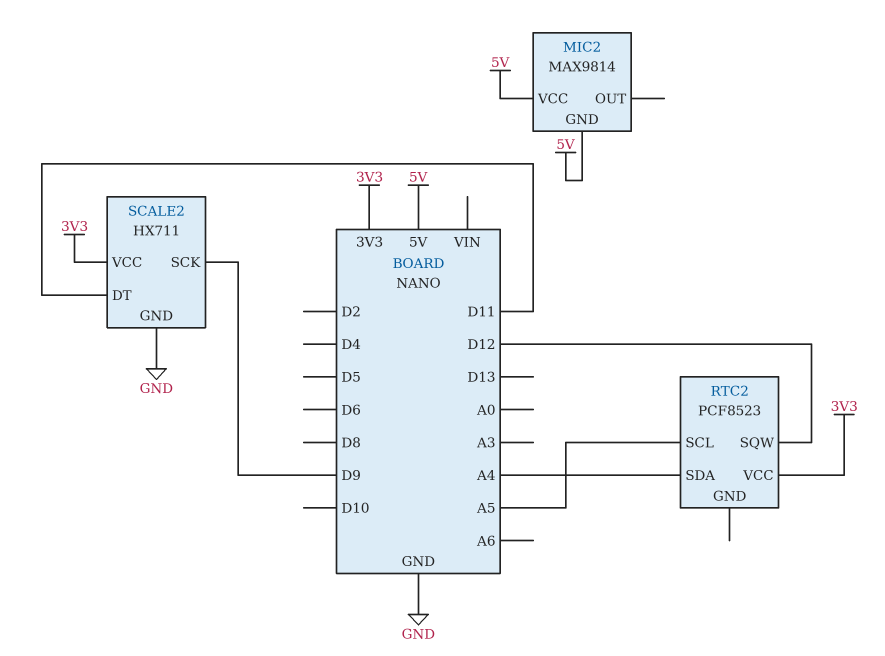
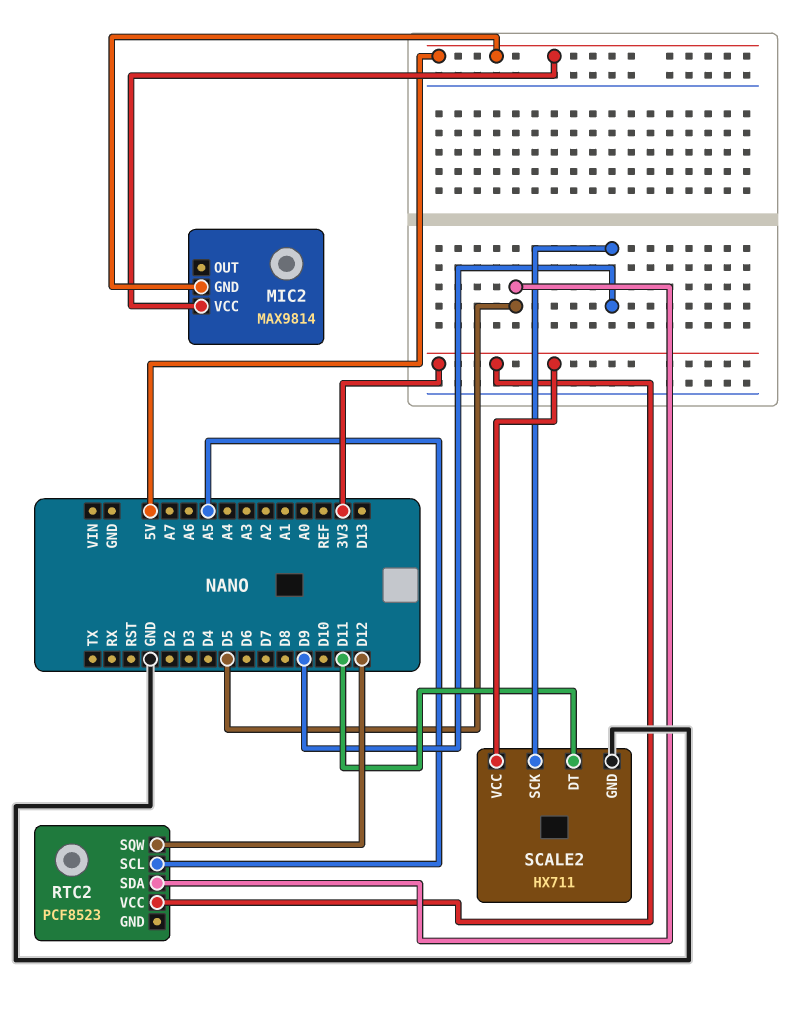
RTC2 pin SDA: A4 -> D5

